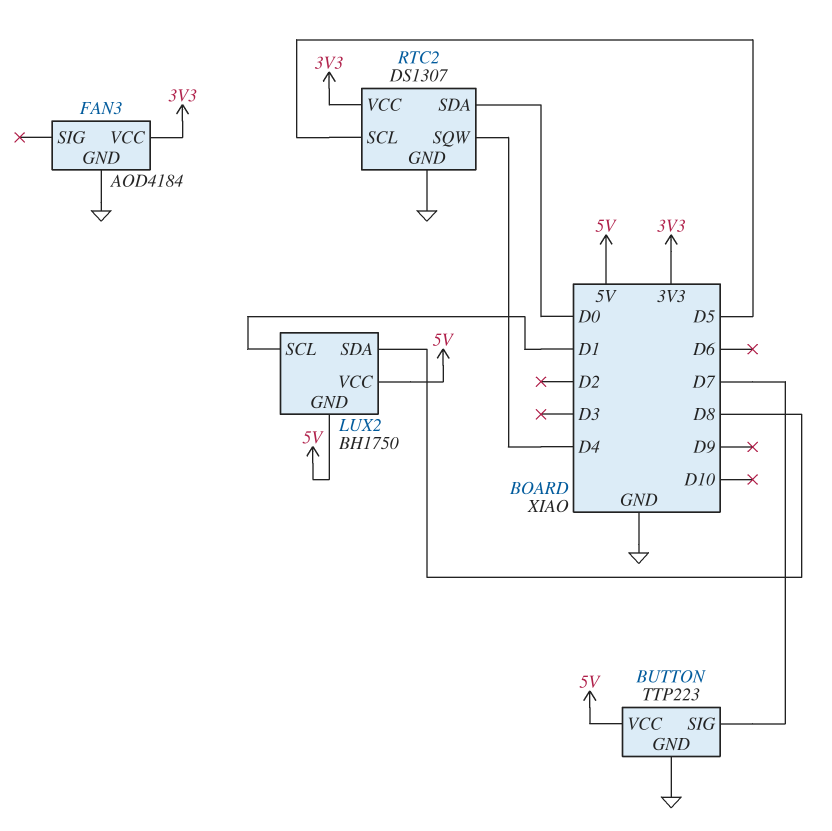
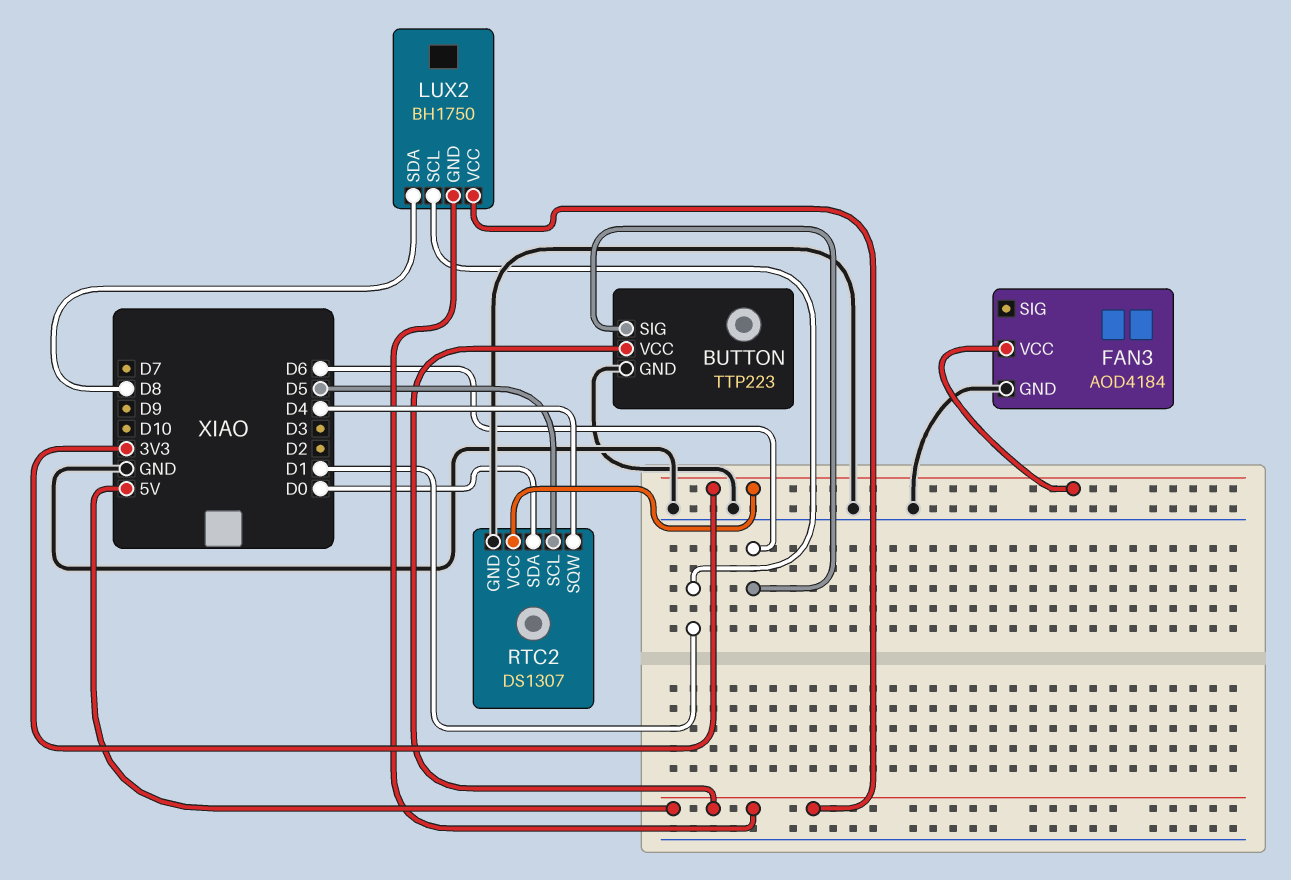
BUTTON pin SIG: D7 -> D6

